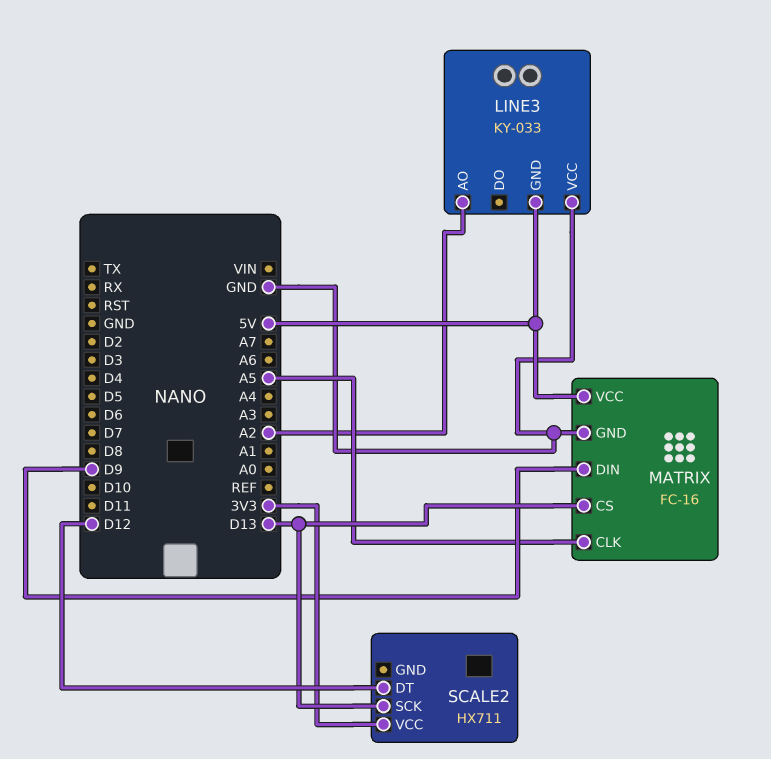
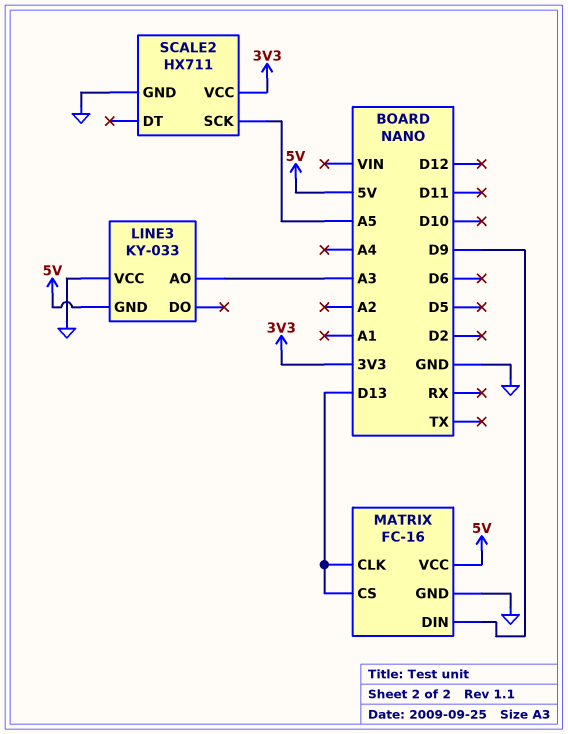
LINE3 pin AO: A2 -> A3
MATRIX pin CLK: A5 -> D13
SCALE2 pin DT: D12 -> none
SCALE2 pin GND: none -> GND
SCALE2 pin SCK: D13 -> A5

